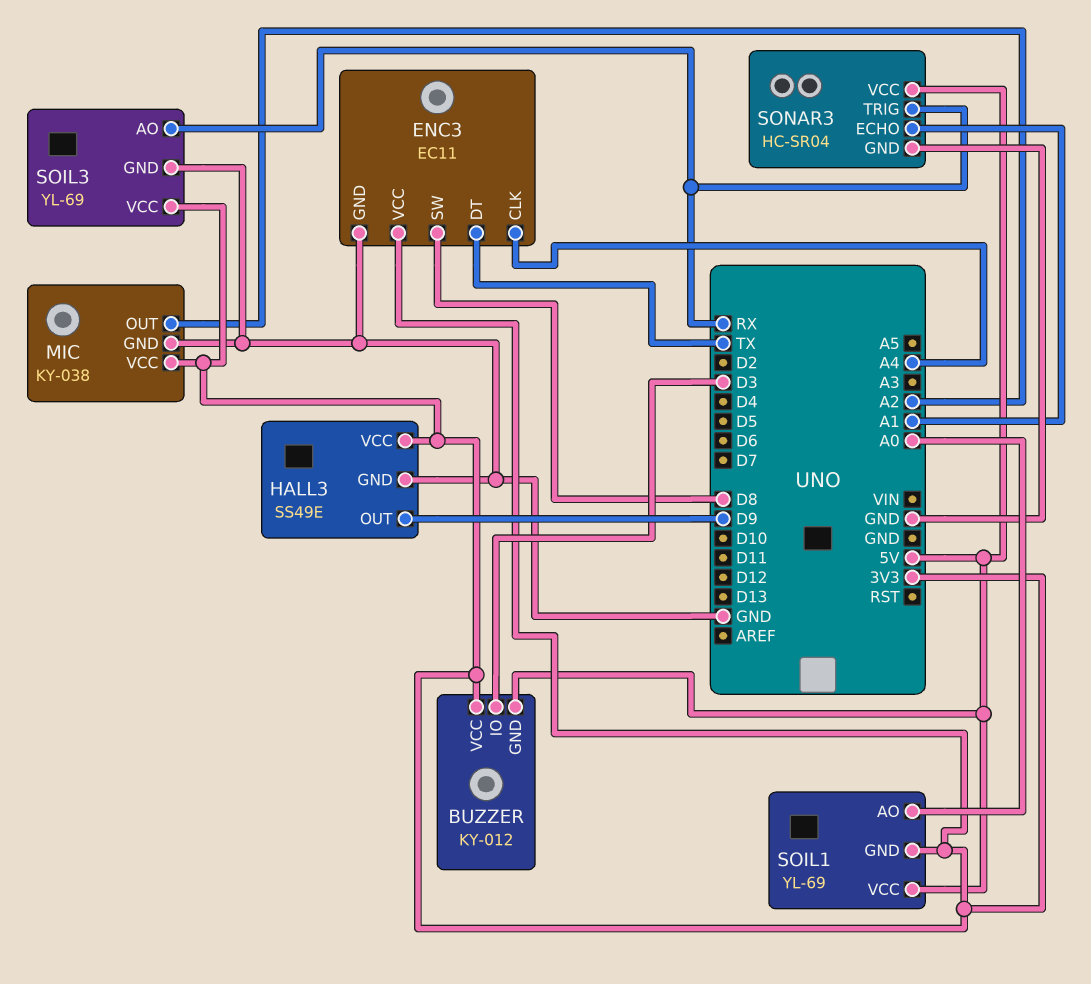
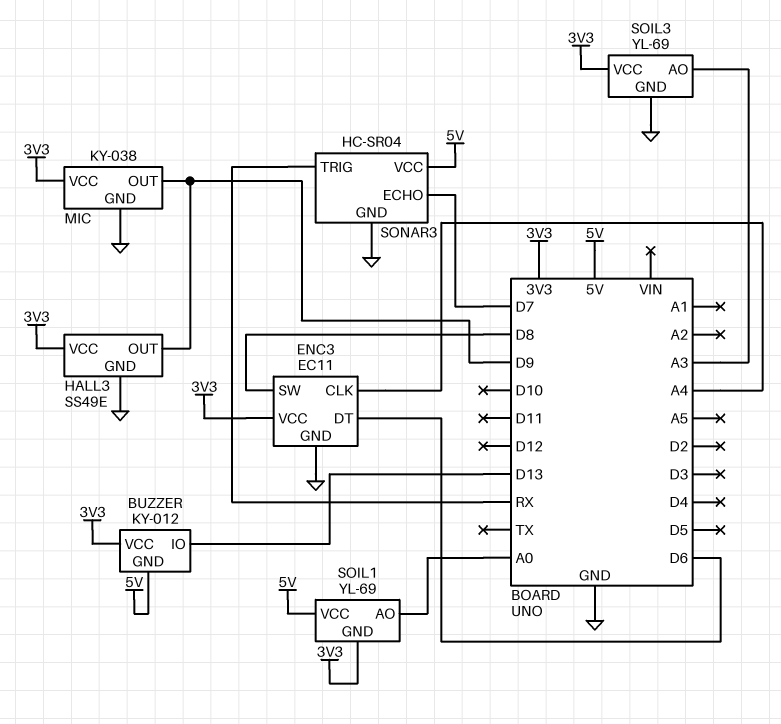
BUZZER pin IO: D3 -> D13
ENC3 pin DT: TX -> D6
MIC pin OUT: A2 -> D9
SOIL3 pin AO: RX -> A3
SONAR3 pin ECHO: A1 -> D7

